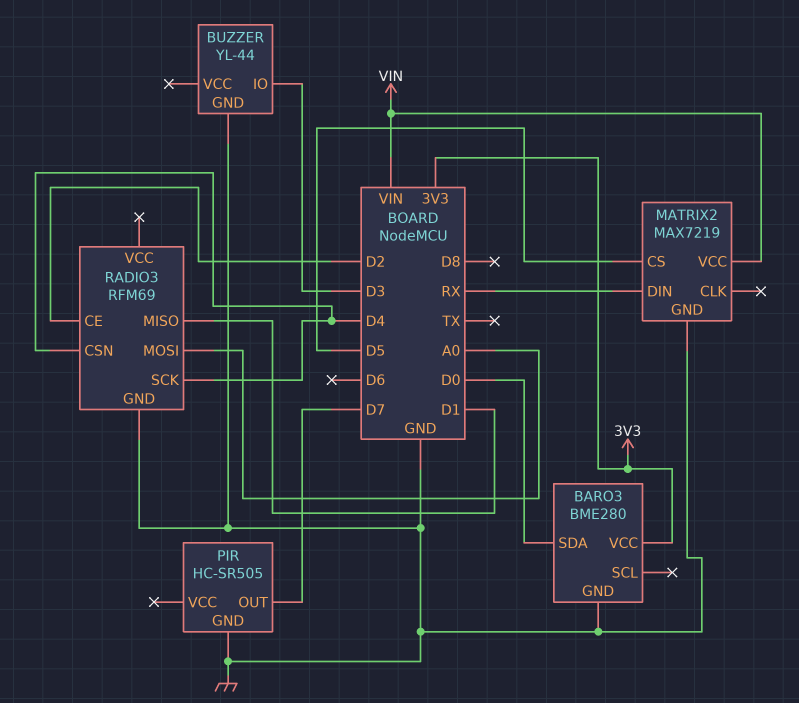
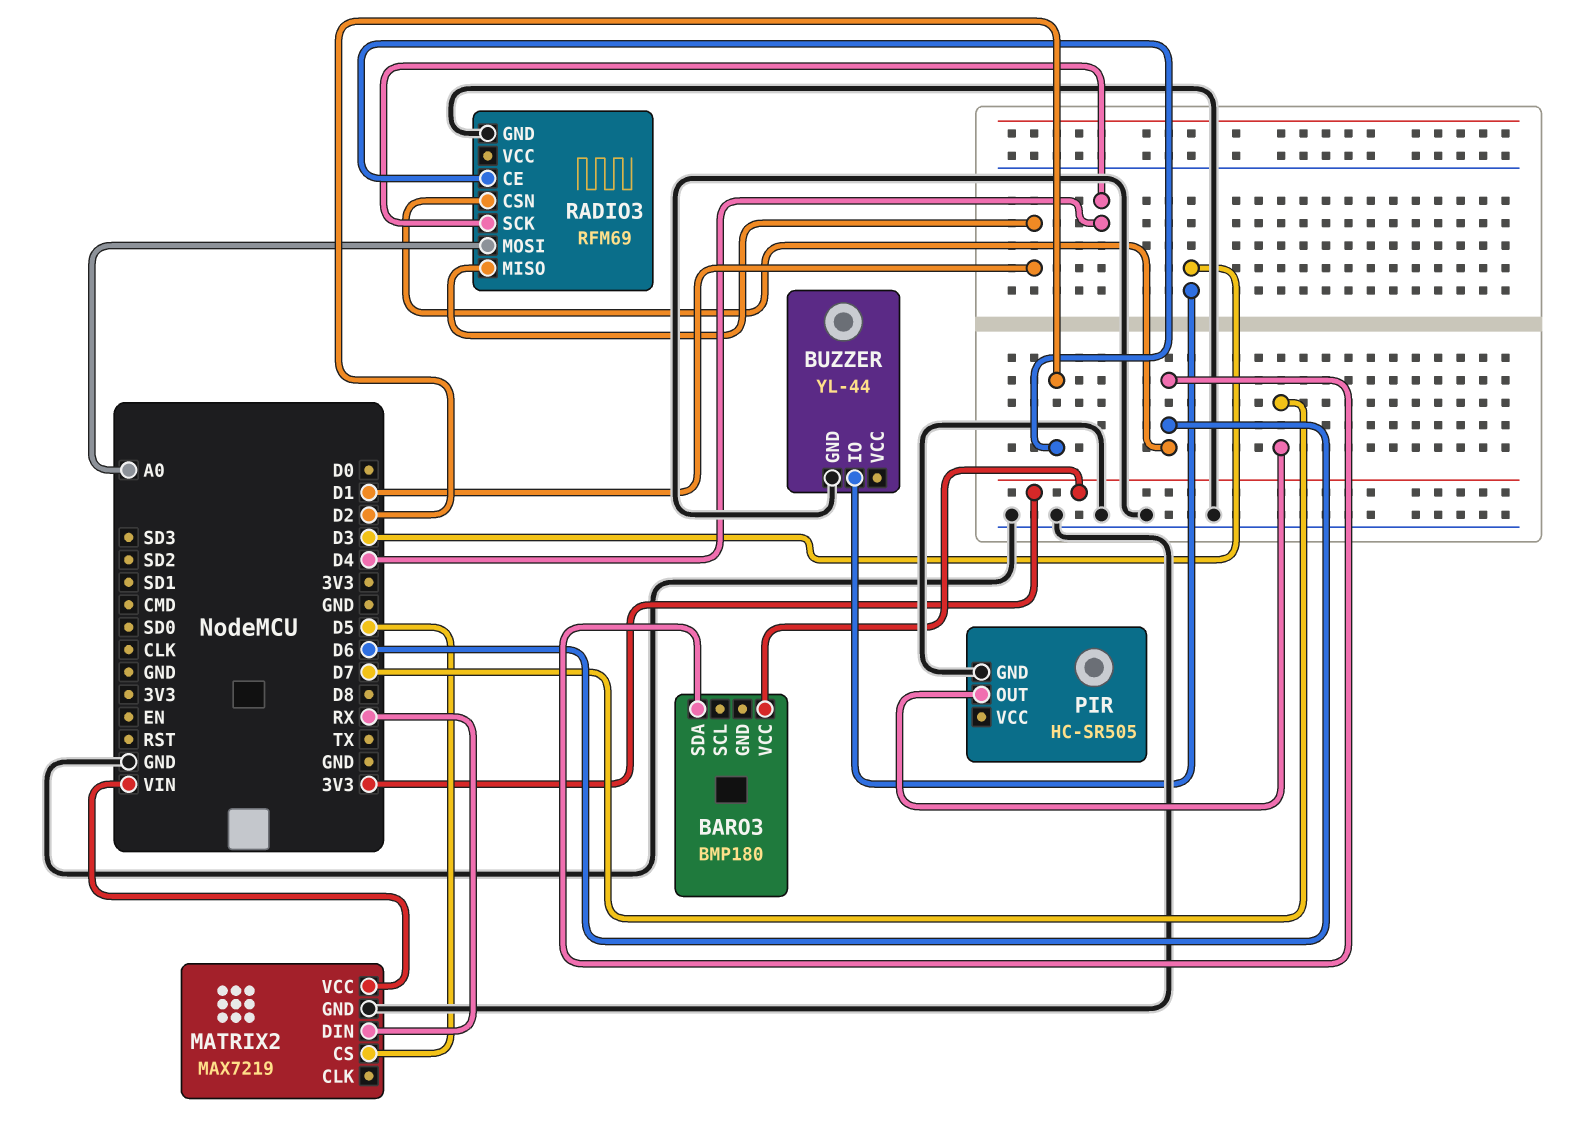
BARO3: BME280 -> BMP180
BARO3 pin GND: GND -> none
BARO3 pin SDA: D0 -> D6
RADIO3 pin CSN: D4 -> D6

